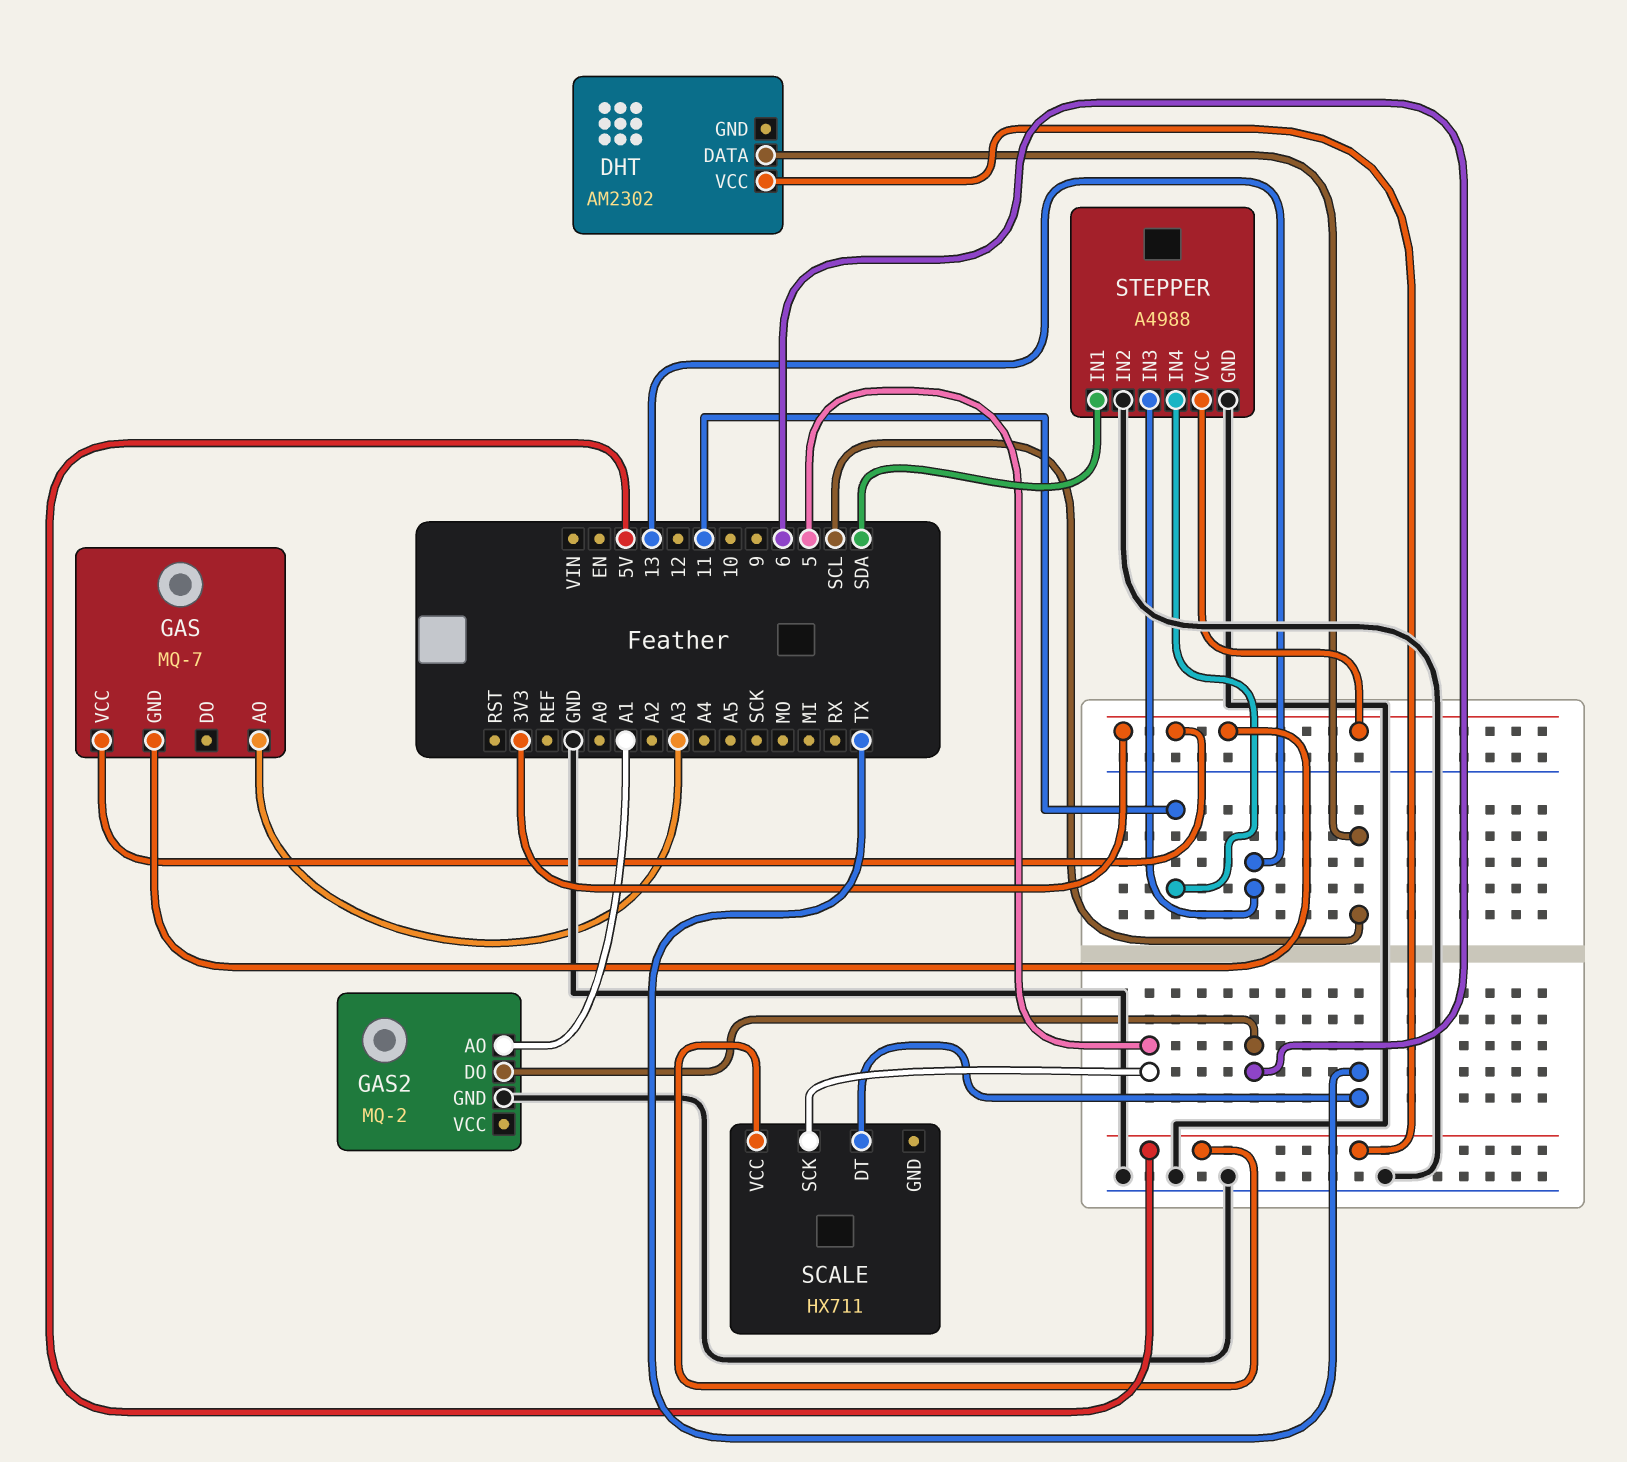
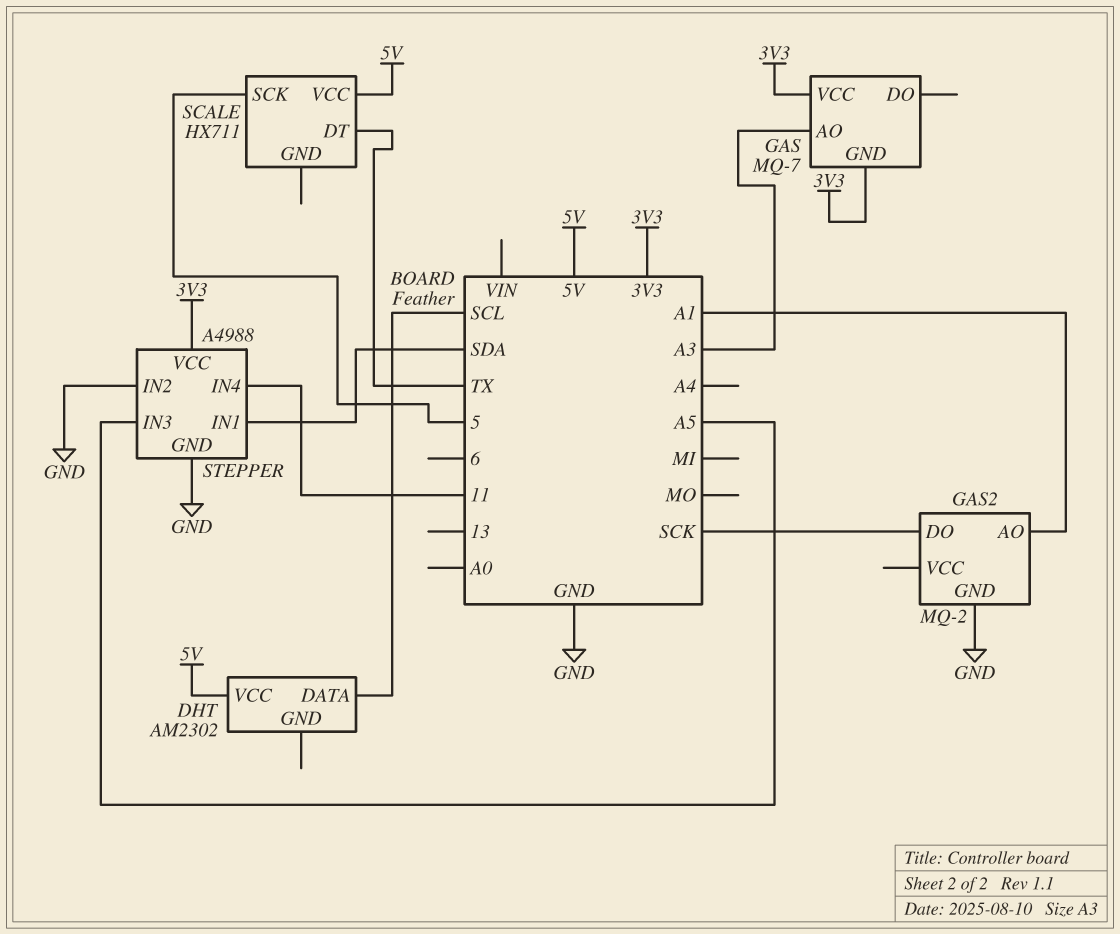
GAS2 pin DO: 6 -> SCK
STEPPER pin IN3: 13 -> A5

